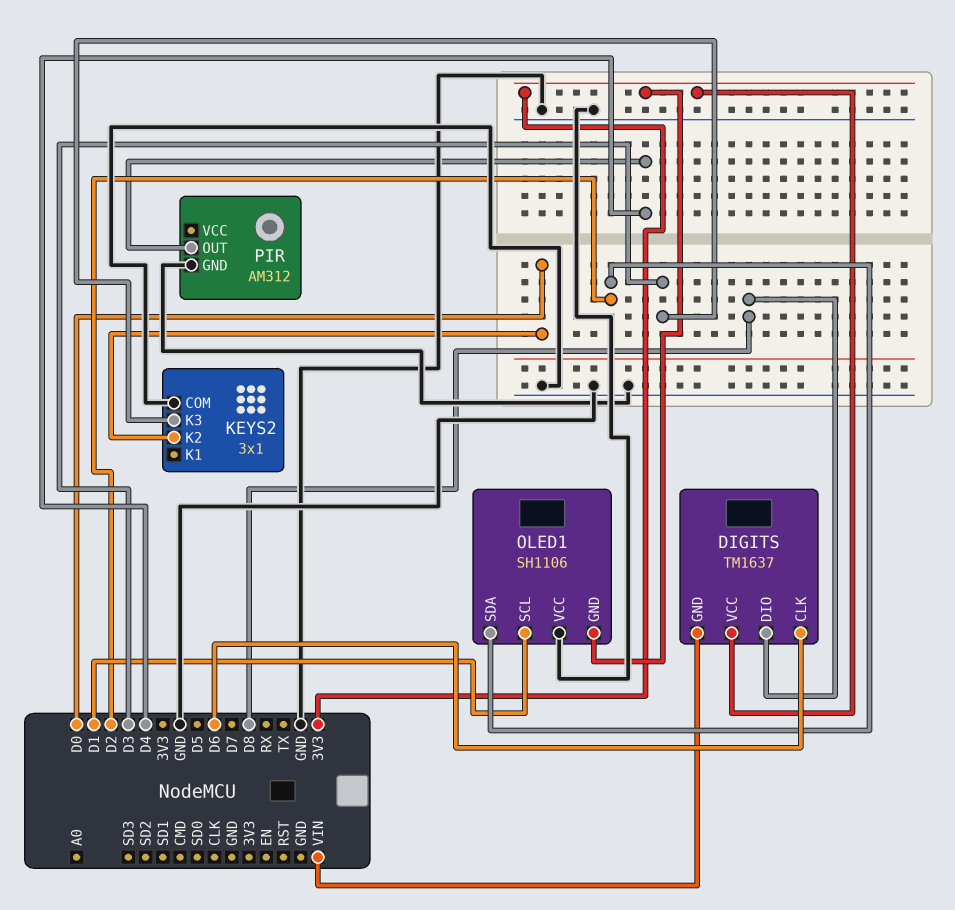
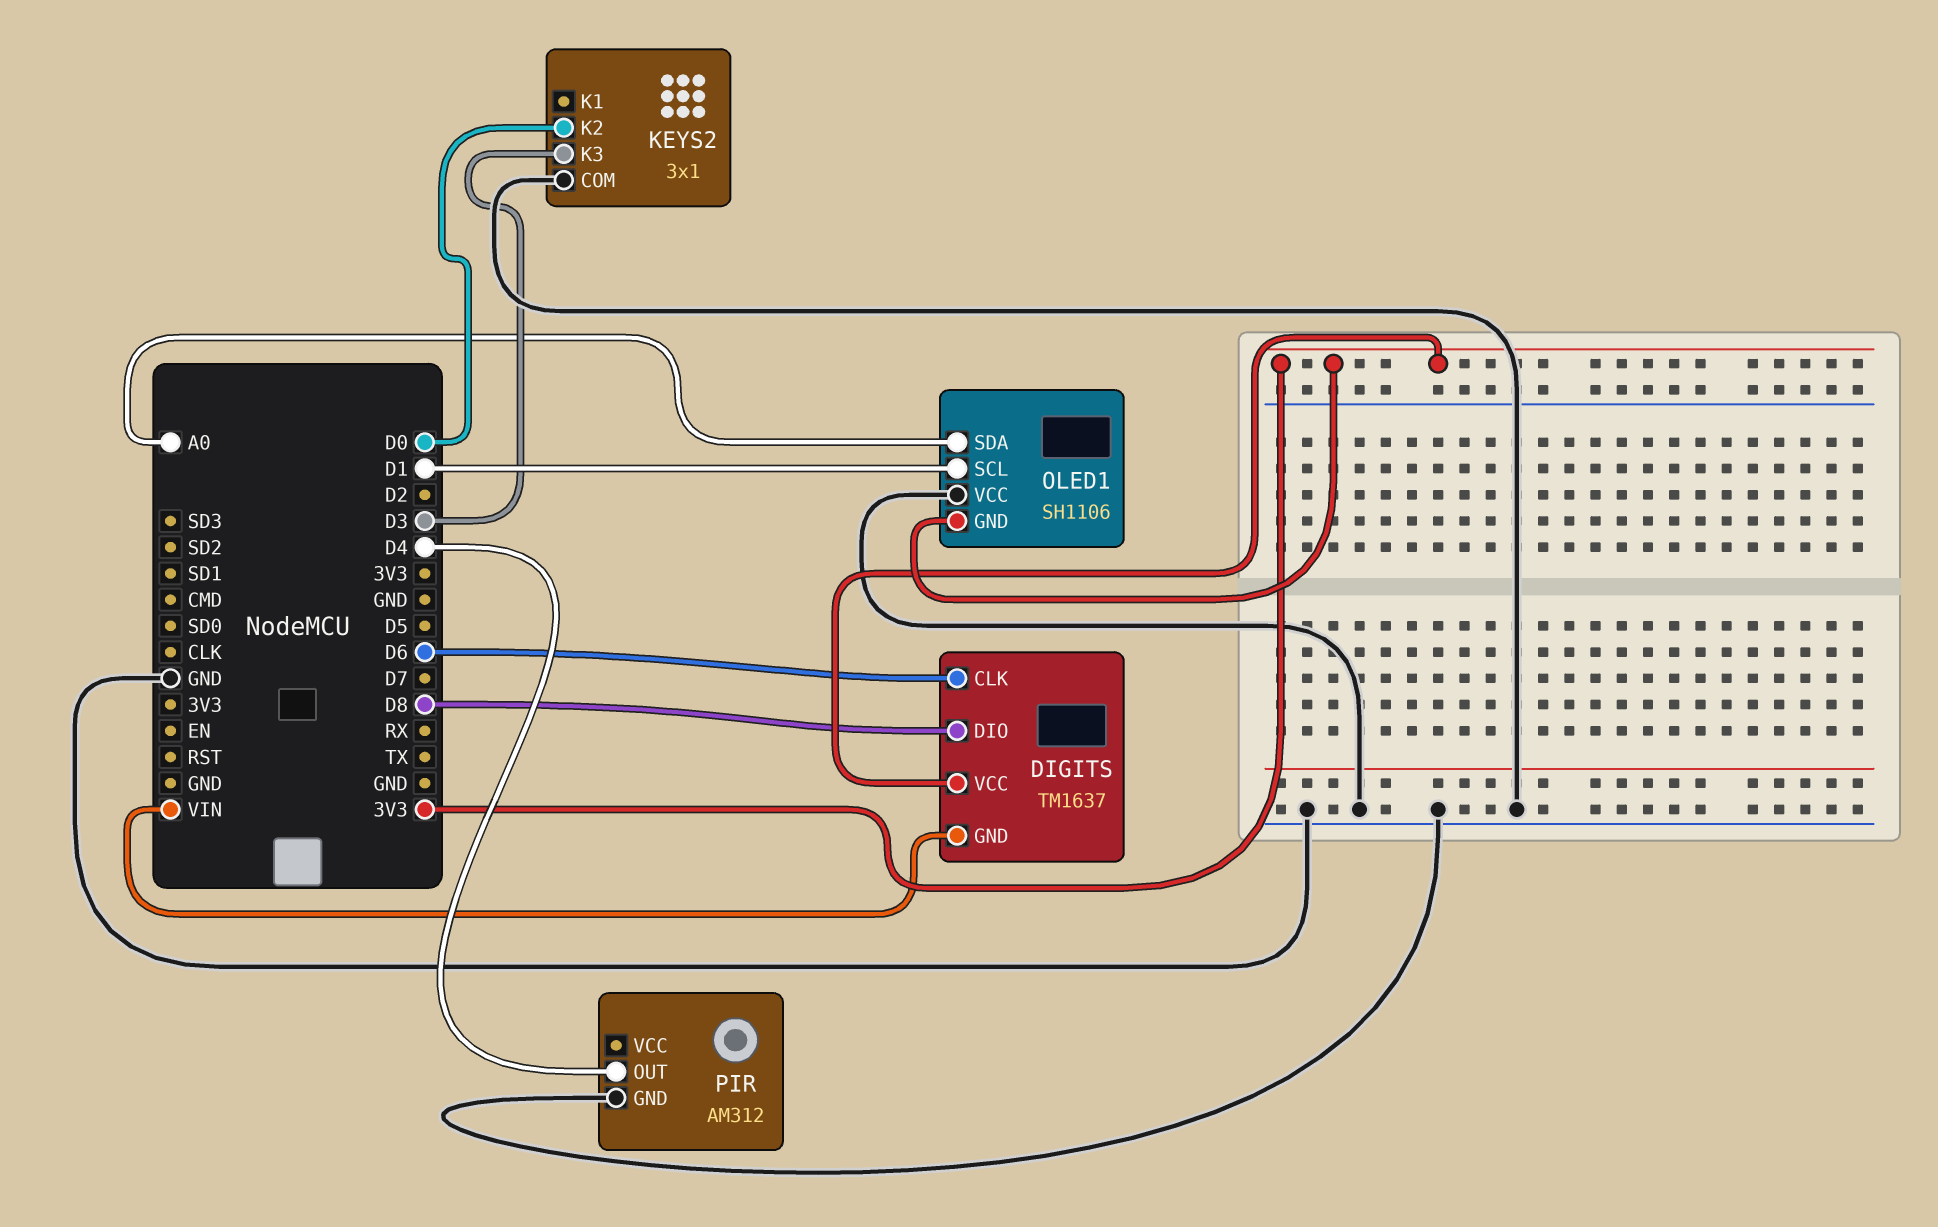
OLED1 pin SDA: D2 -> A0

